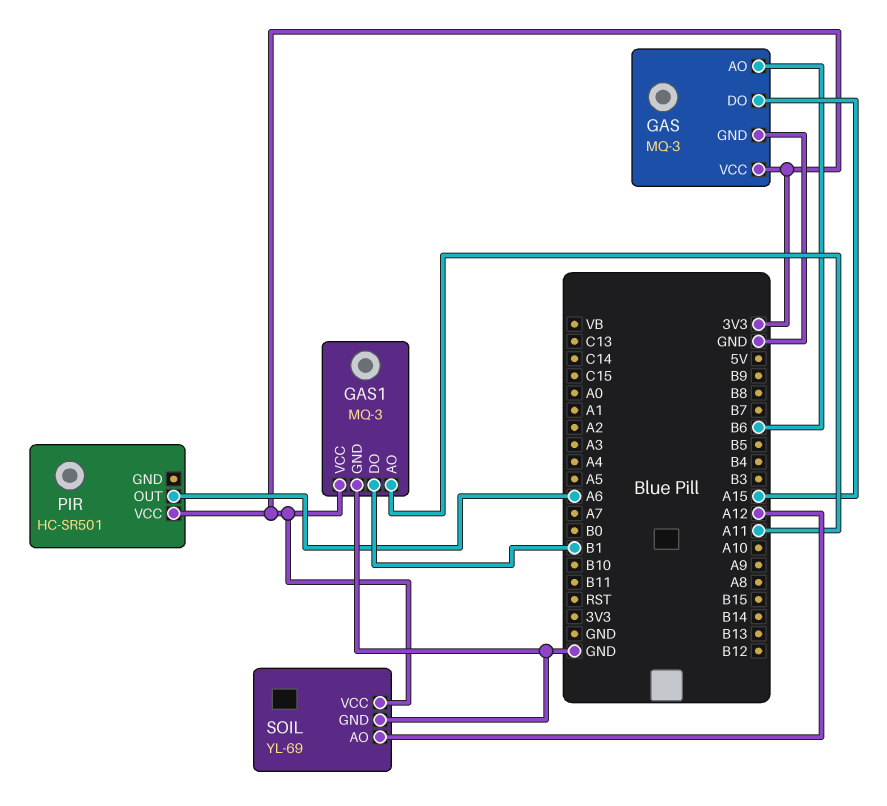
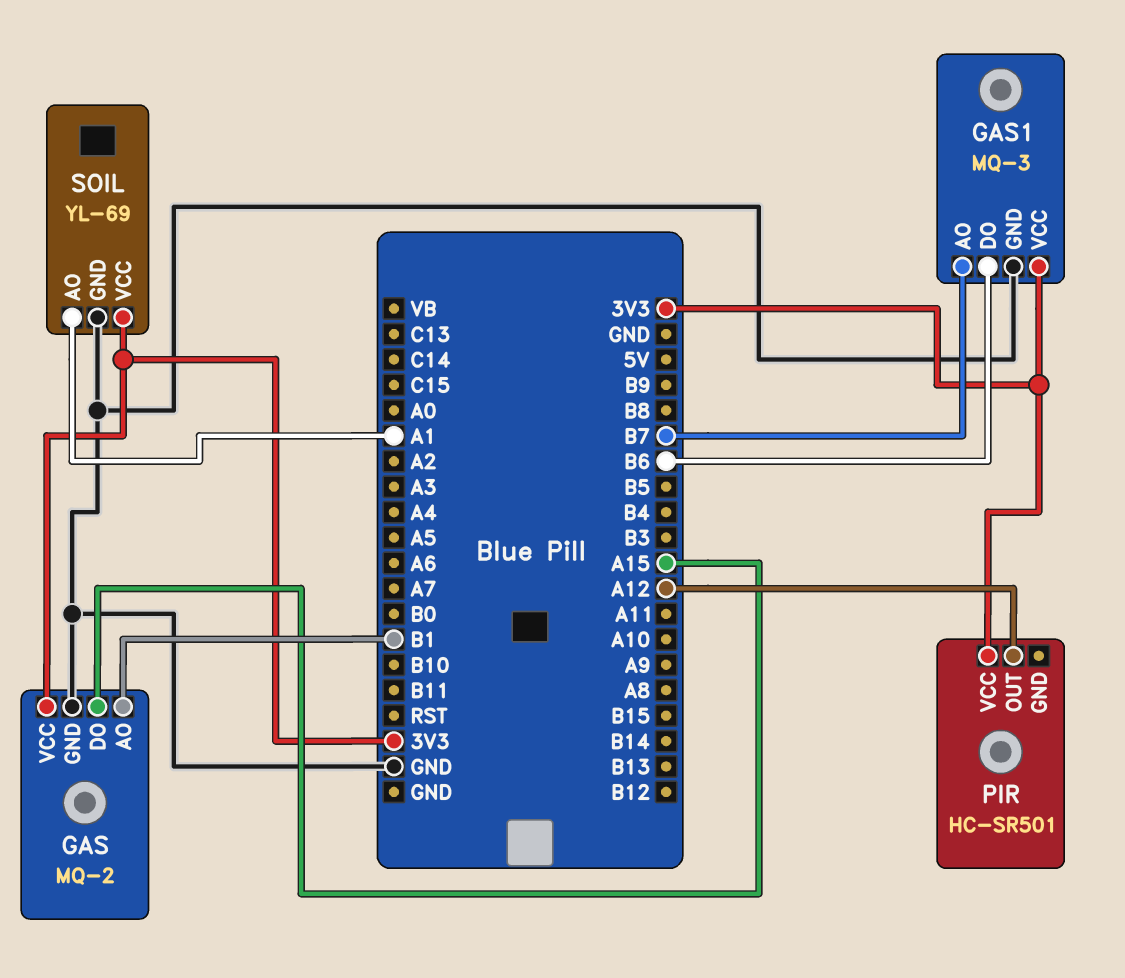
GAS: MQ-3 -> MQ-2
GAS pin AO: B6 -> B1
GAS1 pin AO: A11 -> B7
GAS1 pin DO: B1 -> B6
PIR pin OUT: A6 -> A12
SOIL pin AO: A12 -> A1

